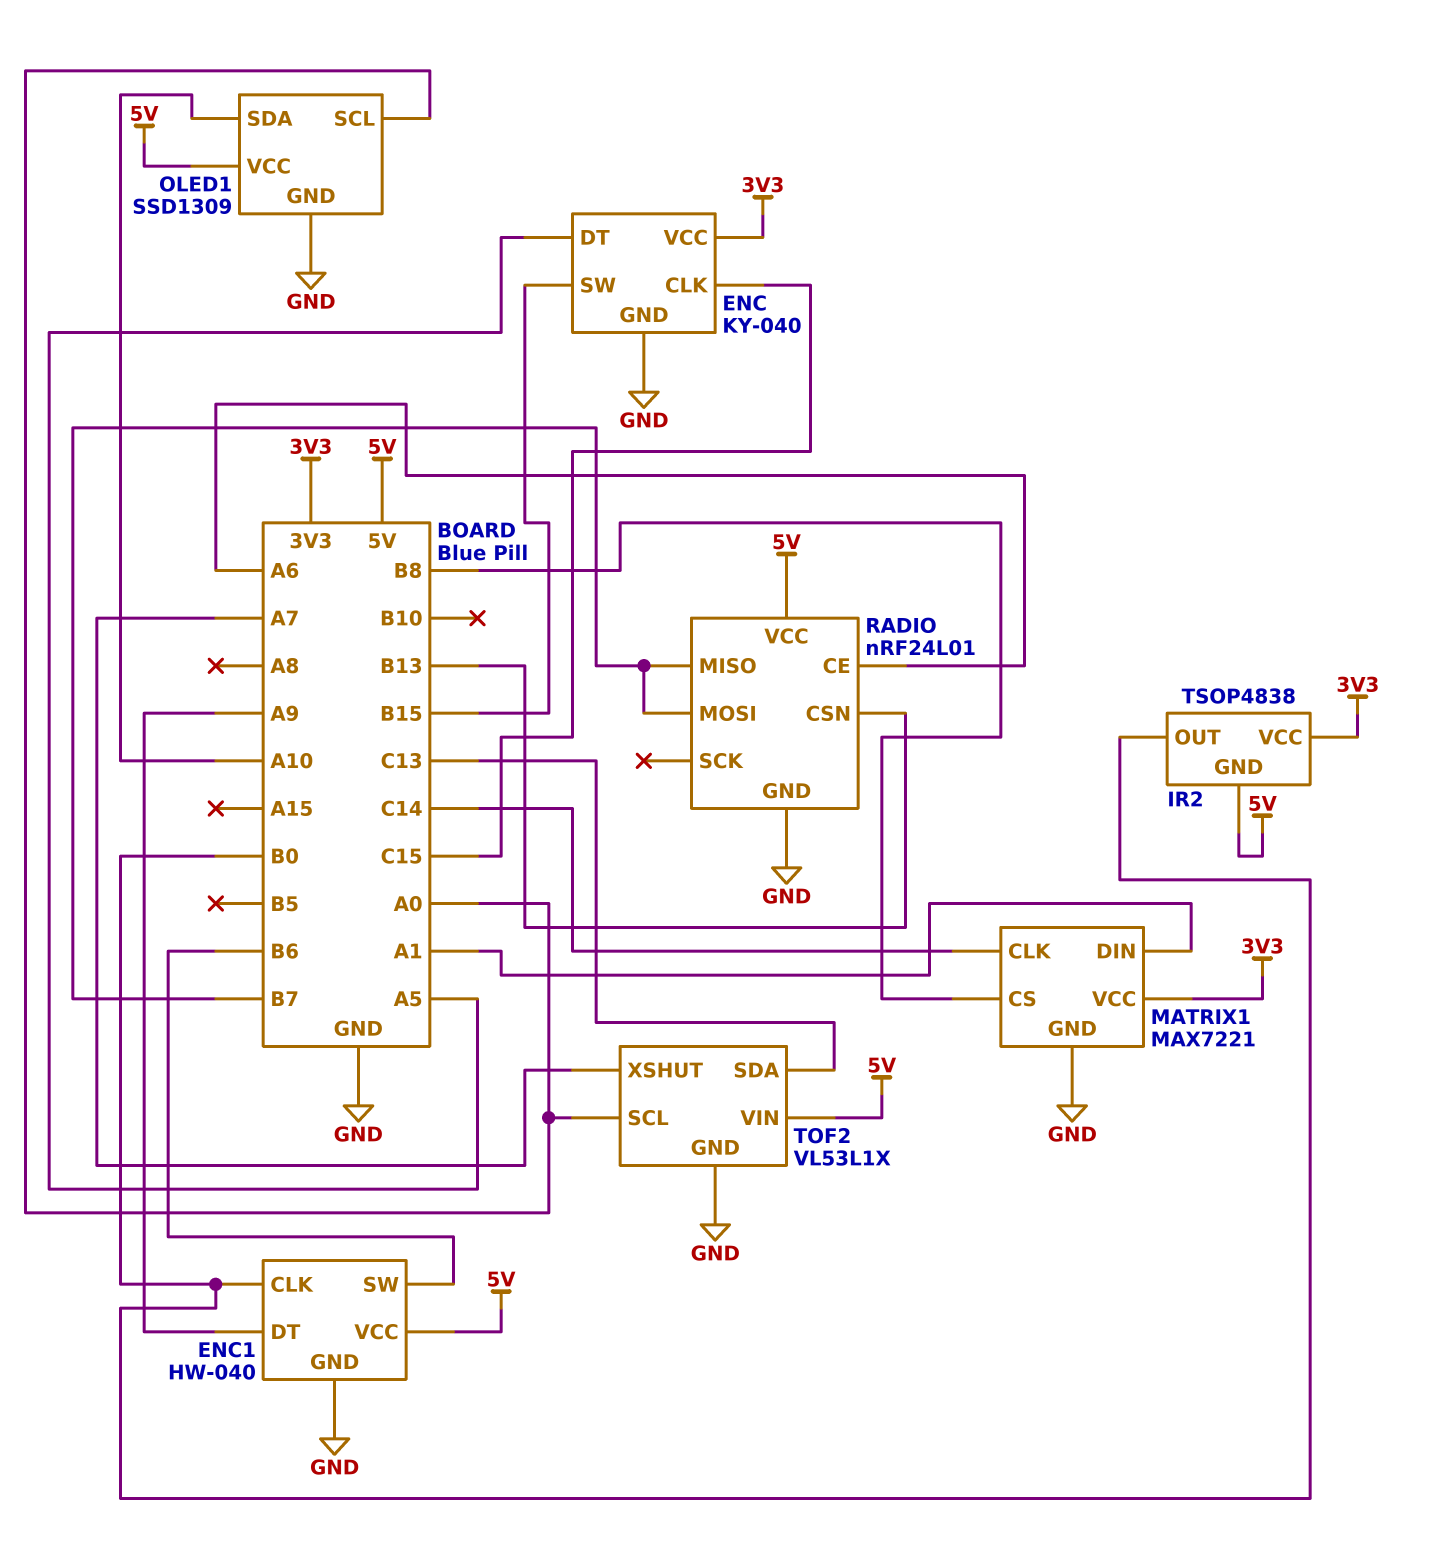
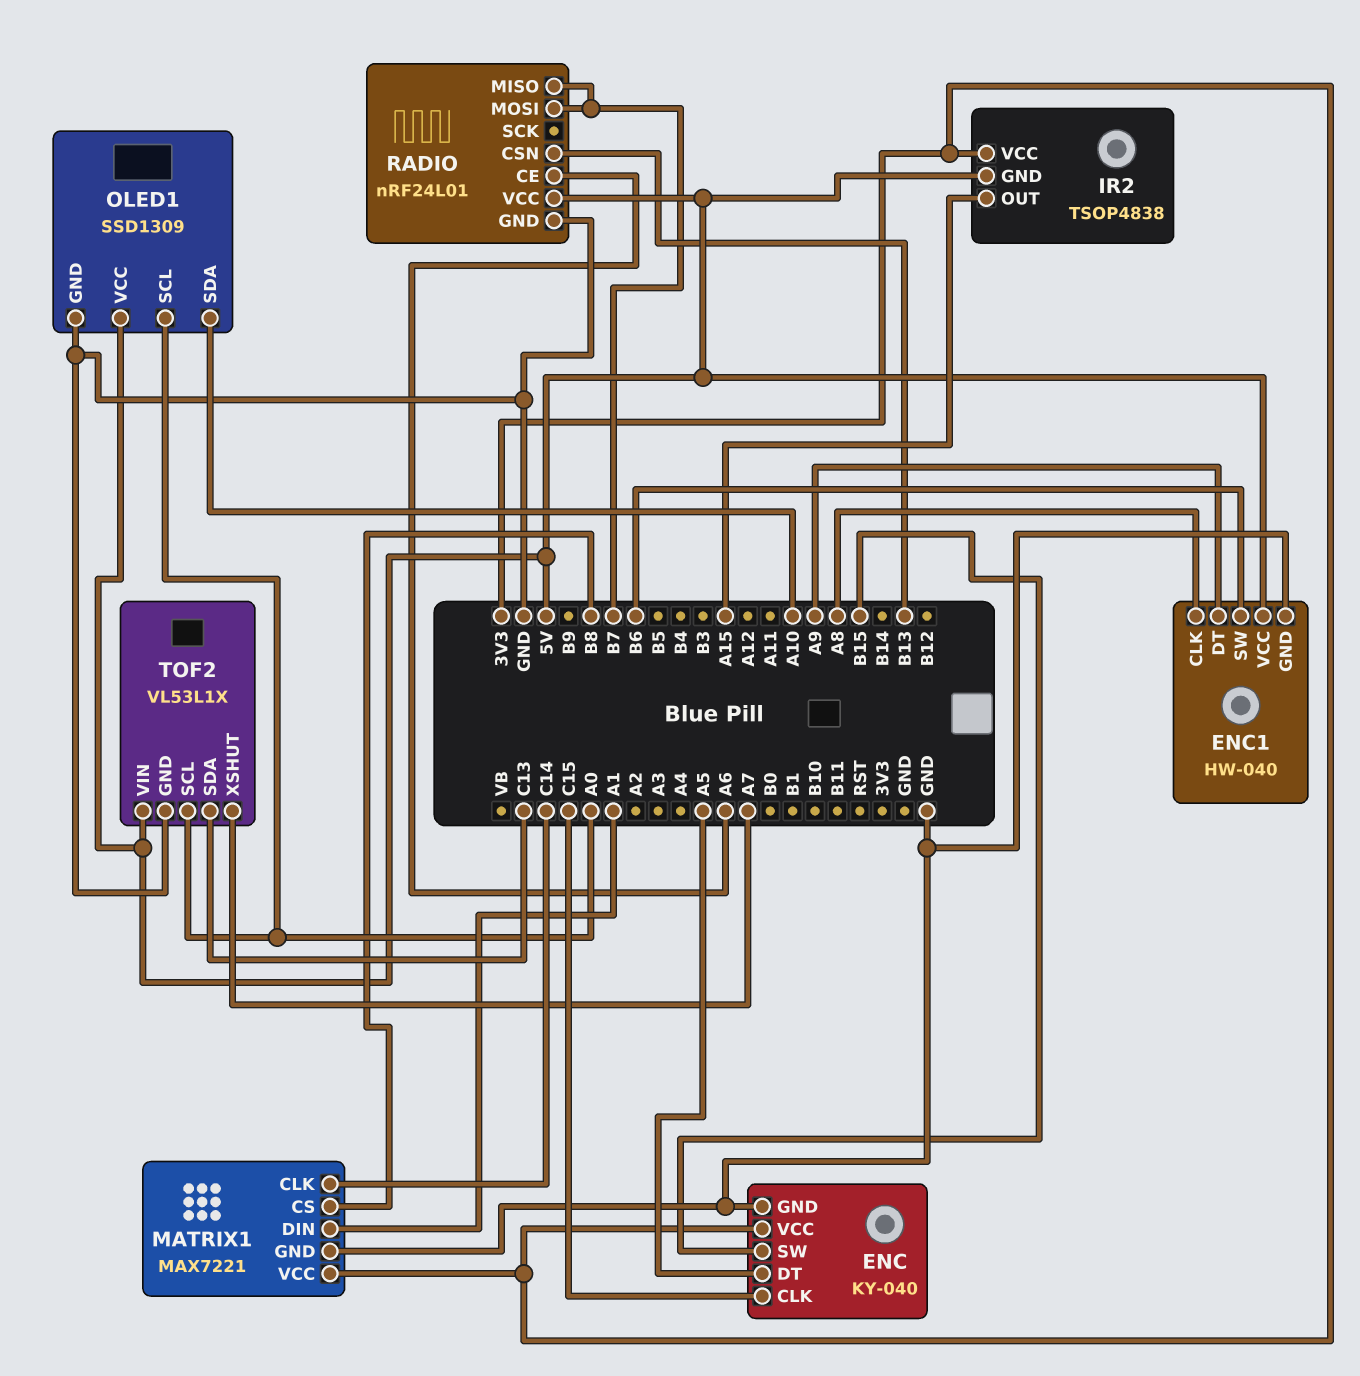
ENC1 pin CLK: B0 -> A8
IR2 pin OUT: B0 -> A15

